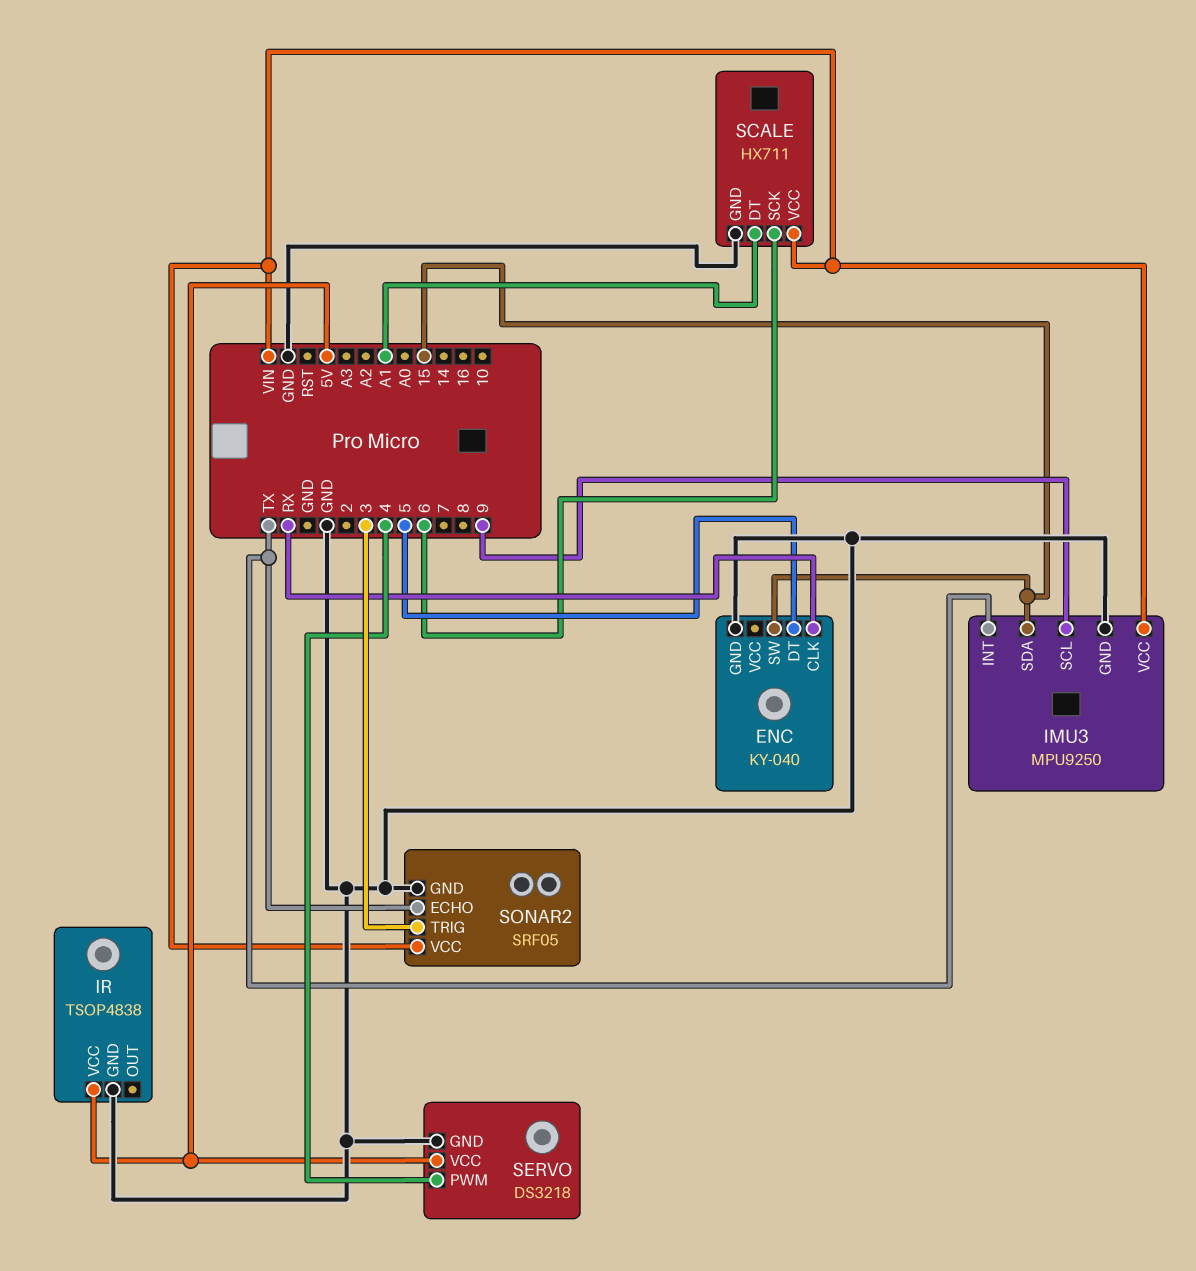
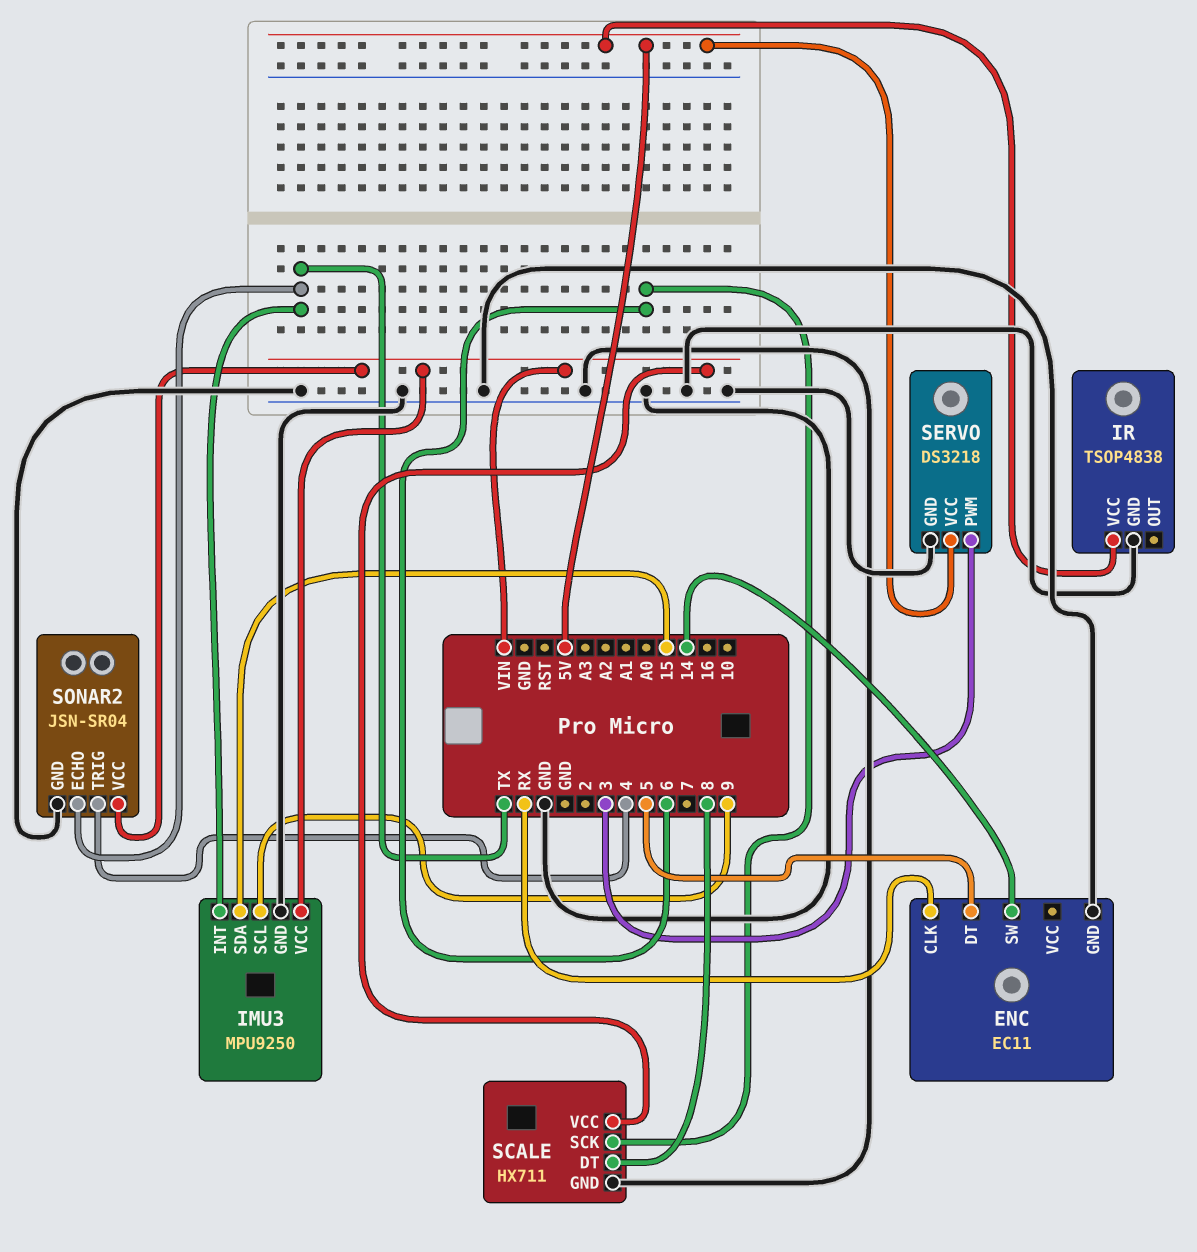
ENC: KY-040 -> EC11
ENC pin SW: 15 -> 14
SCALE pin DT: A1 -> 8
SERVO pin PWM: 4 -> 3
SONAR2: SRF05 -> JSN-SR04
SONAR2 pin TRIG: 3 -> 4

